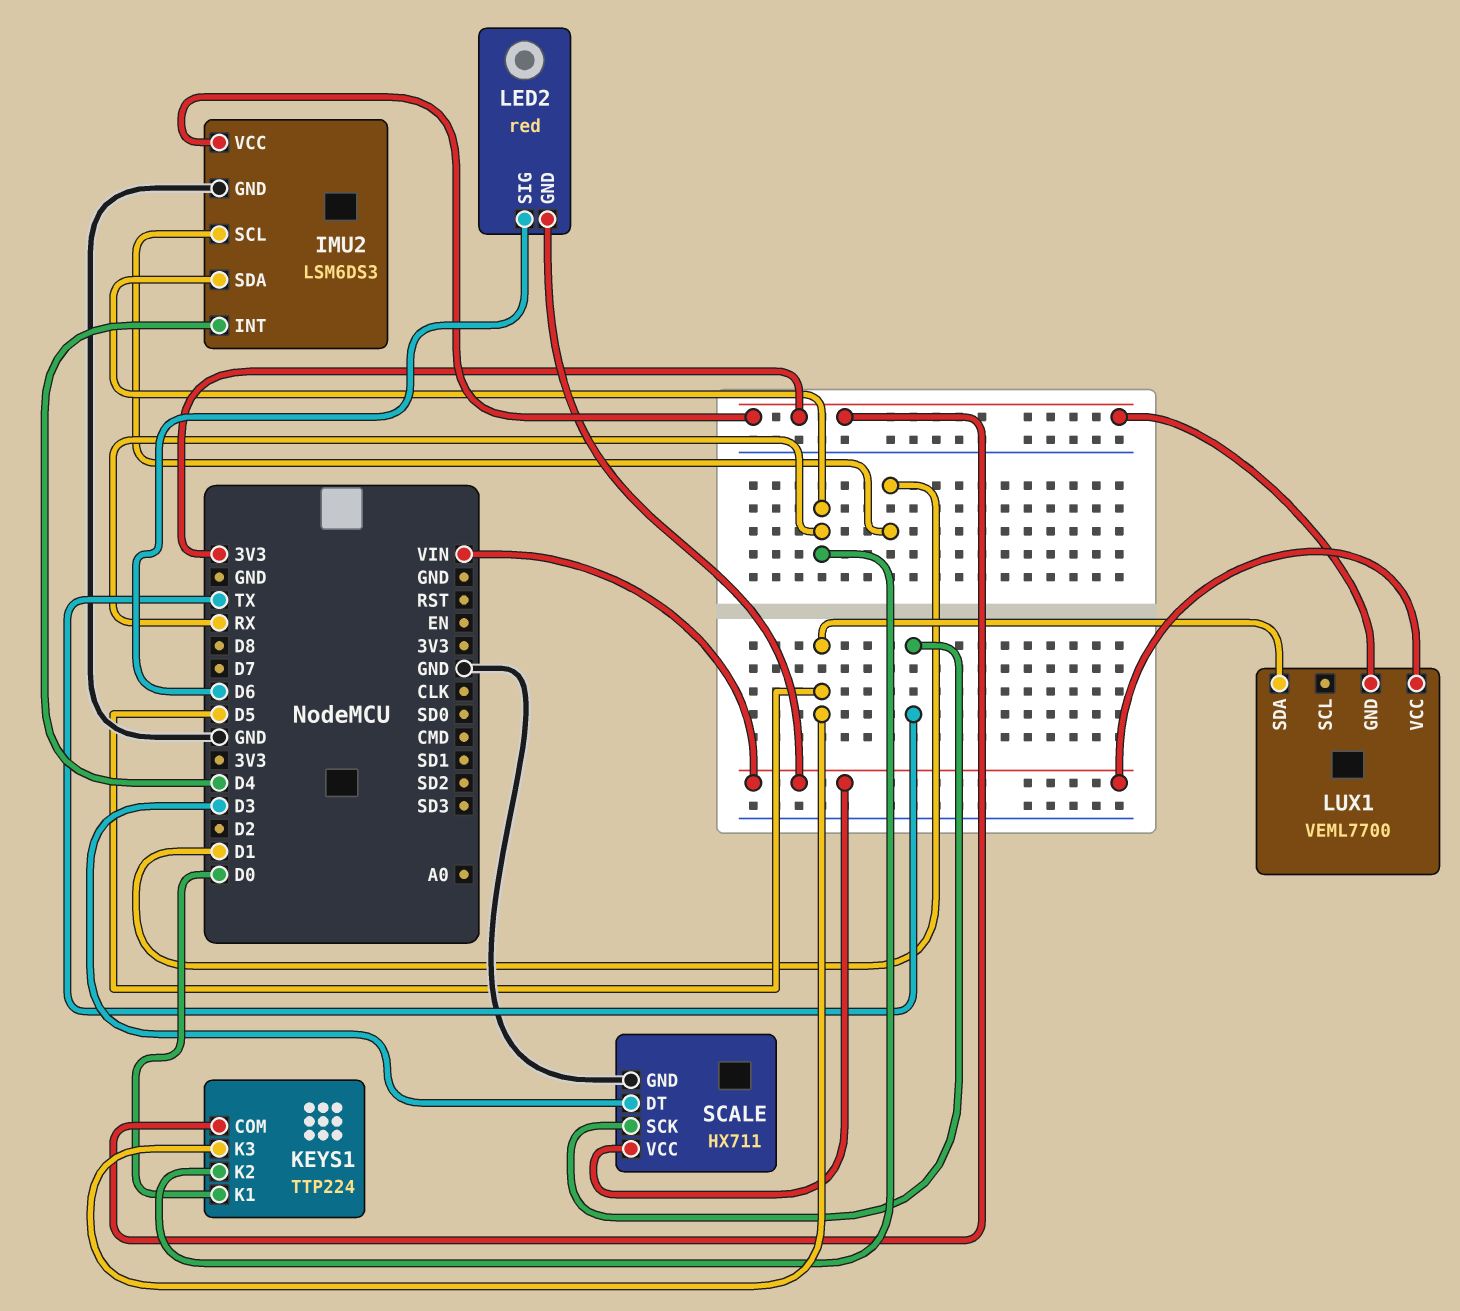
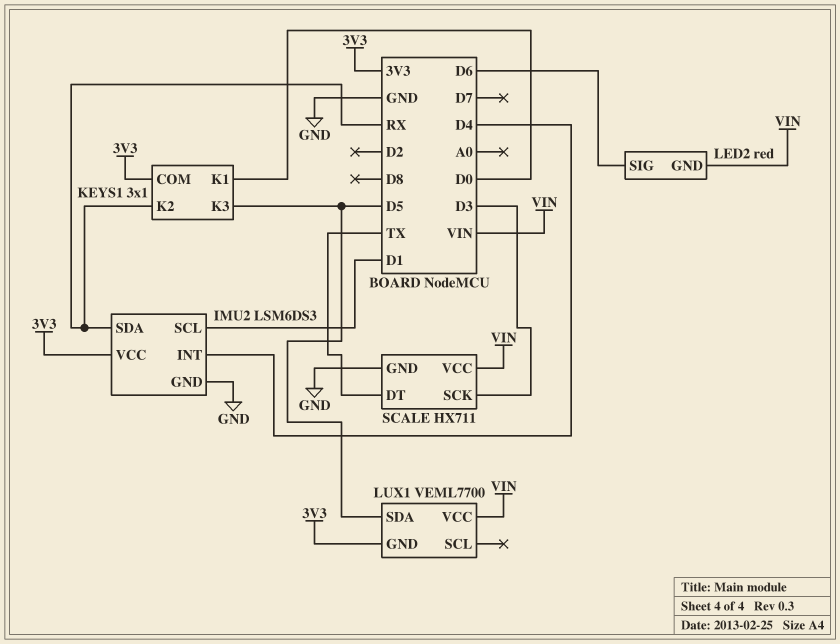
KEYS1: TTP224 -> 3x1
SCALE pin DT: D3 -> TX
SCALE pin SCK: TX -> D3

